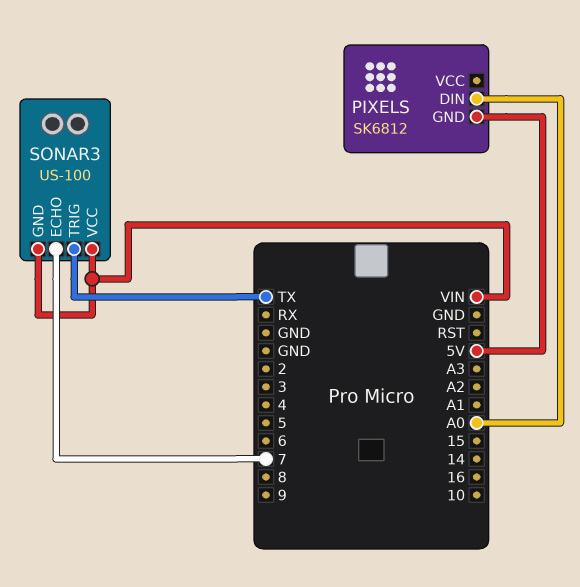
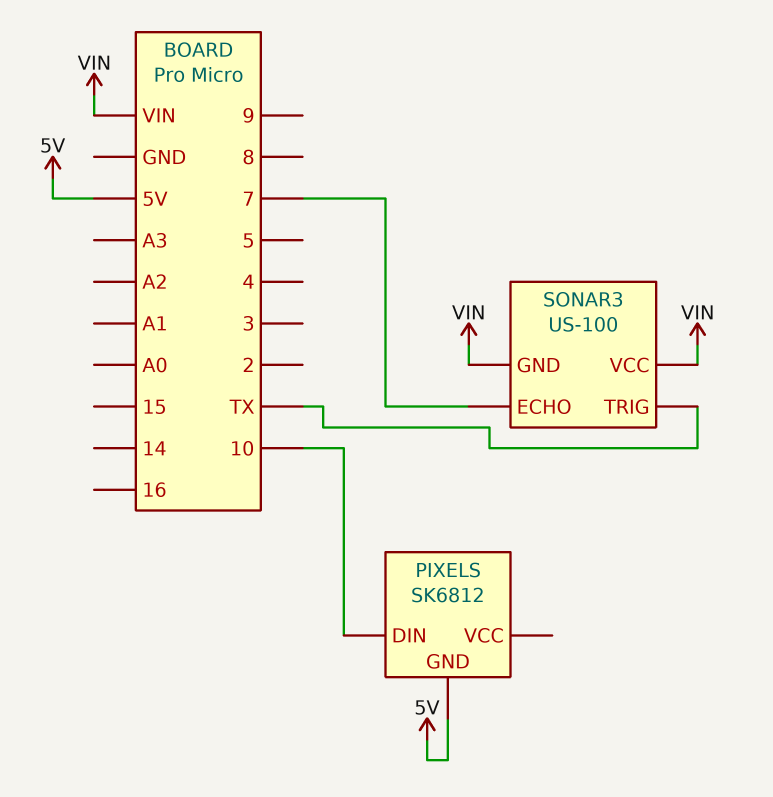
PIXELS pin DIN: A0 -> 10

